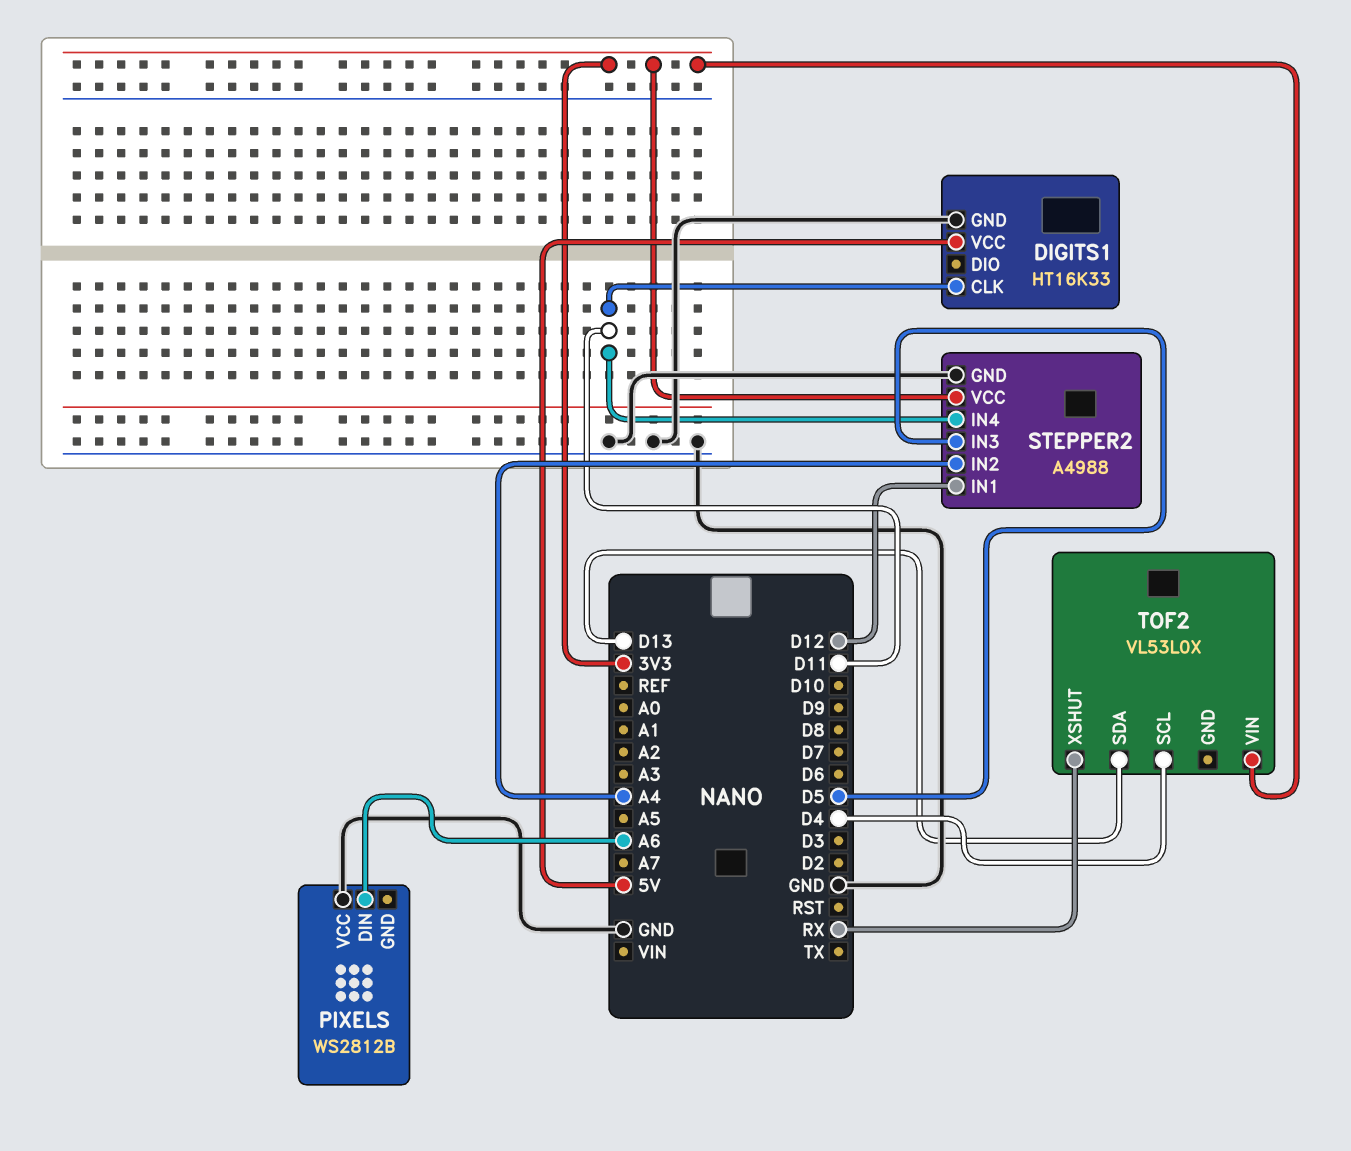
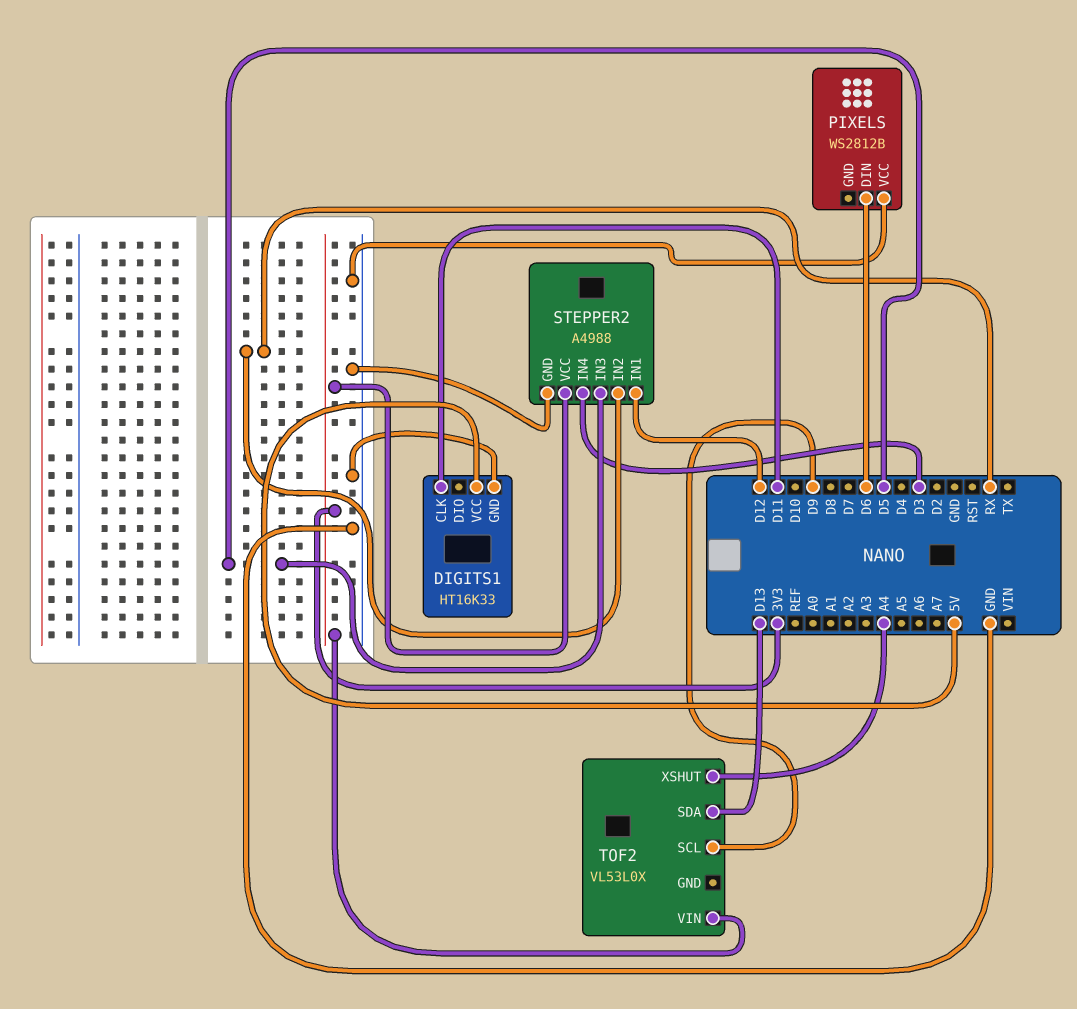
PIXELS pin DIN: A6 -> D6
STEPPER2 pin IN2: A4 -> RX
STEPPER2 pin IN4: D11 -> D3
TOF2 pin SCL: D4 -> D9
TOF2 pin XSHUT: RX -> A4

